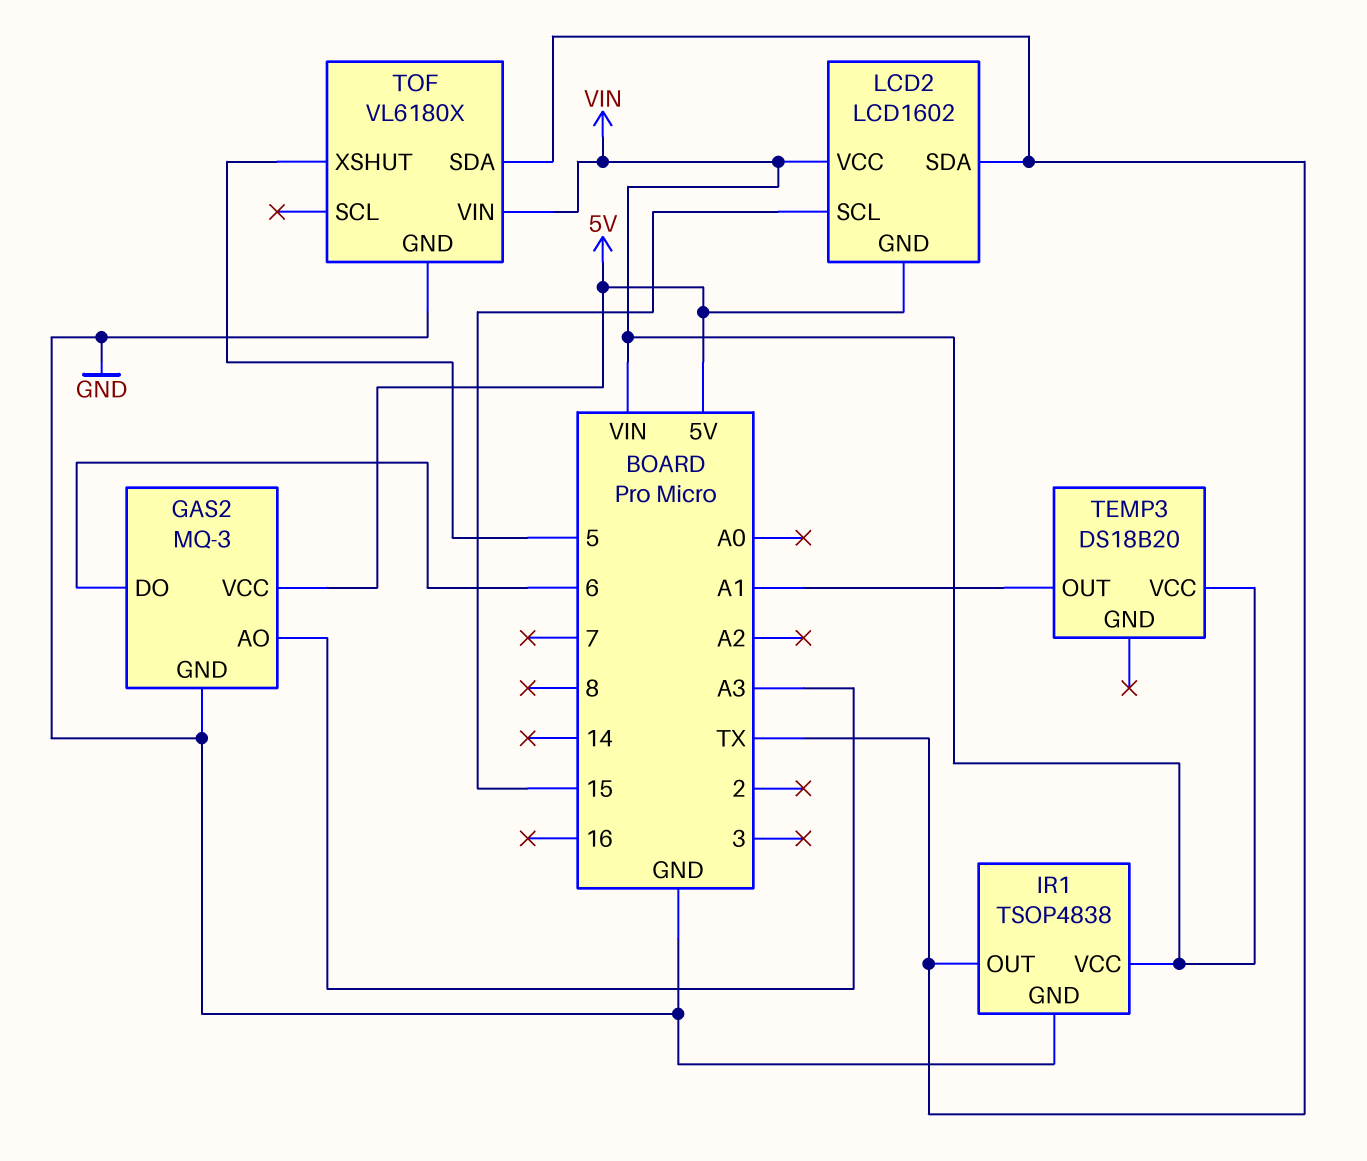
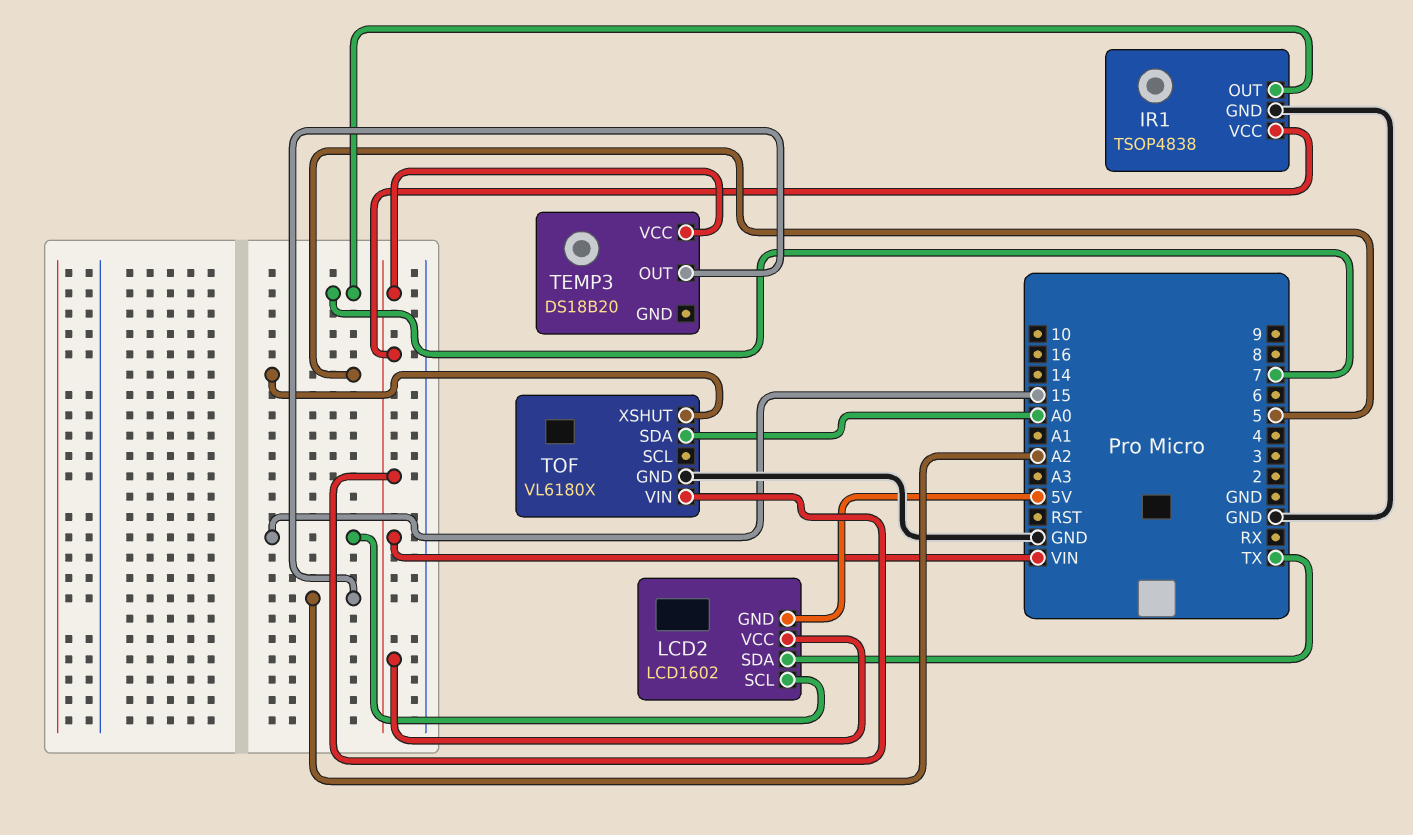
GAS2: MQ-3 -> none
GAS2 pin AO: A3 -> none
GAS2 pin DO: 6 -> none
GAS2 pin GND: GND -> none
GAS2 pin VCC: 5V -> none
IR1 pin OUT: TX -> 7
TEMP3 pin OUT: A1 -> A2
TOF pin SDA: TX -> A0

